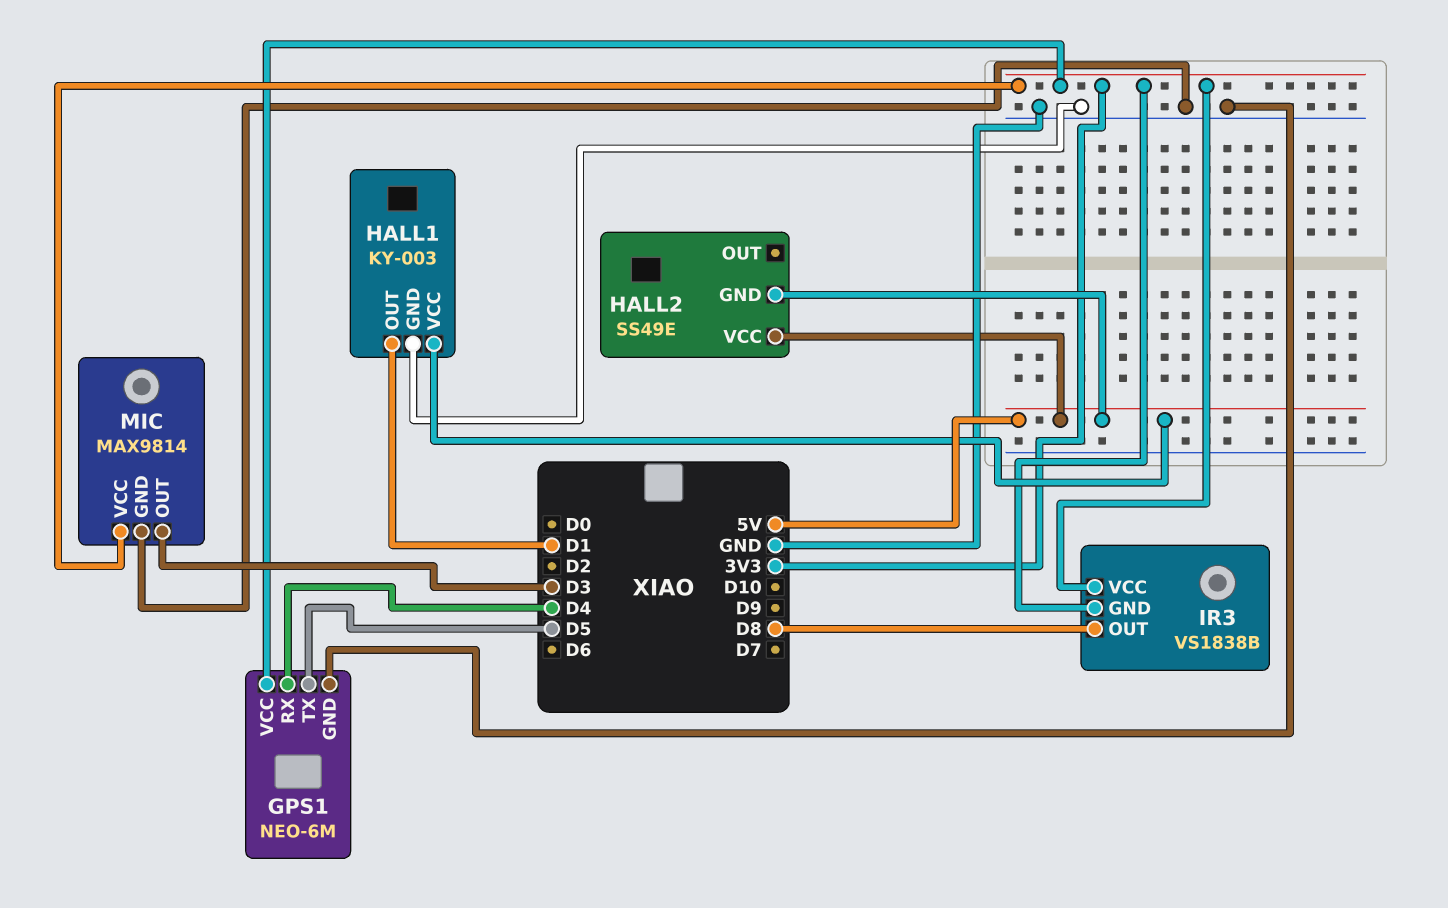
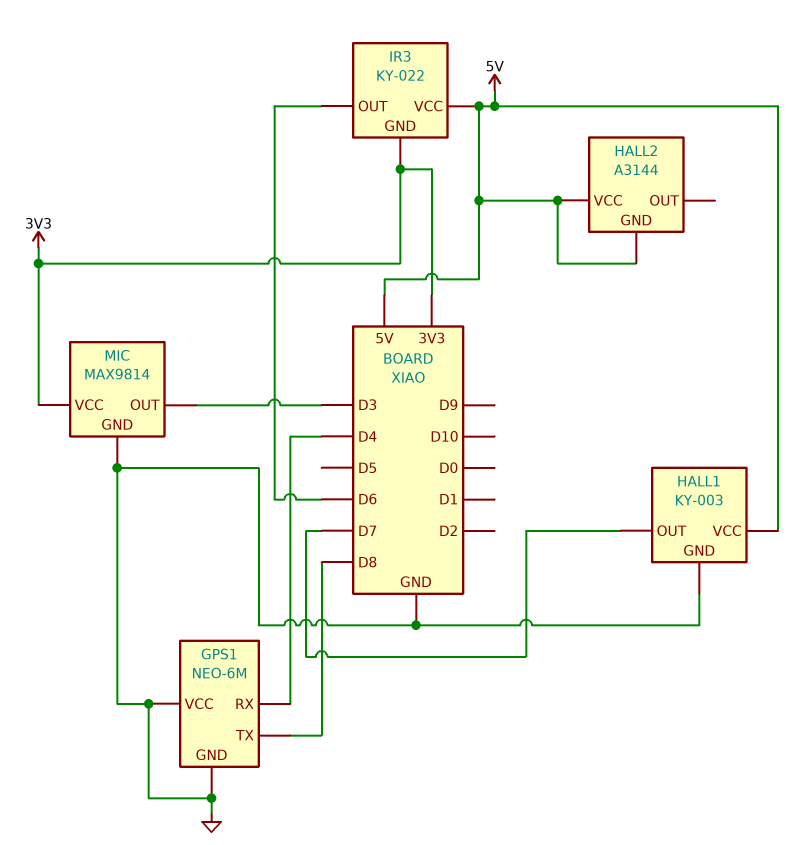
GPS1 pin TX: D5 -> D8
GPS1 pin VCC: 3V3 -> GND
HALL1 pin OUT: D1 -> D7
HALL2: SS49E -> A3144
IR3: VS1838B -> KY-022
IR3 pin OUT: D8 -> D6
IR3 pin VCC: 3V3 -> 5V

